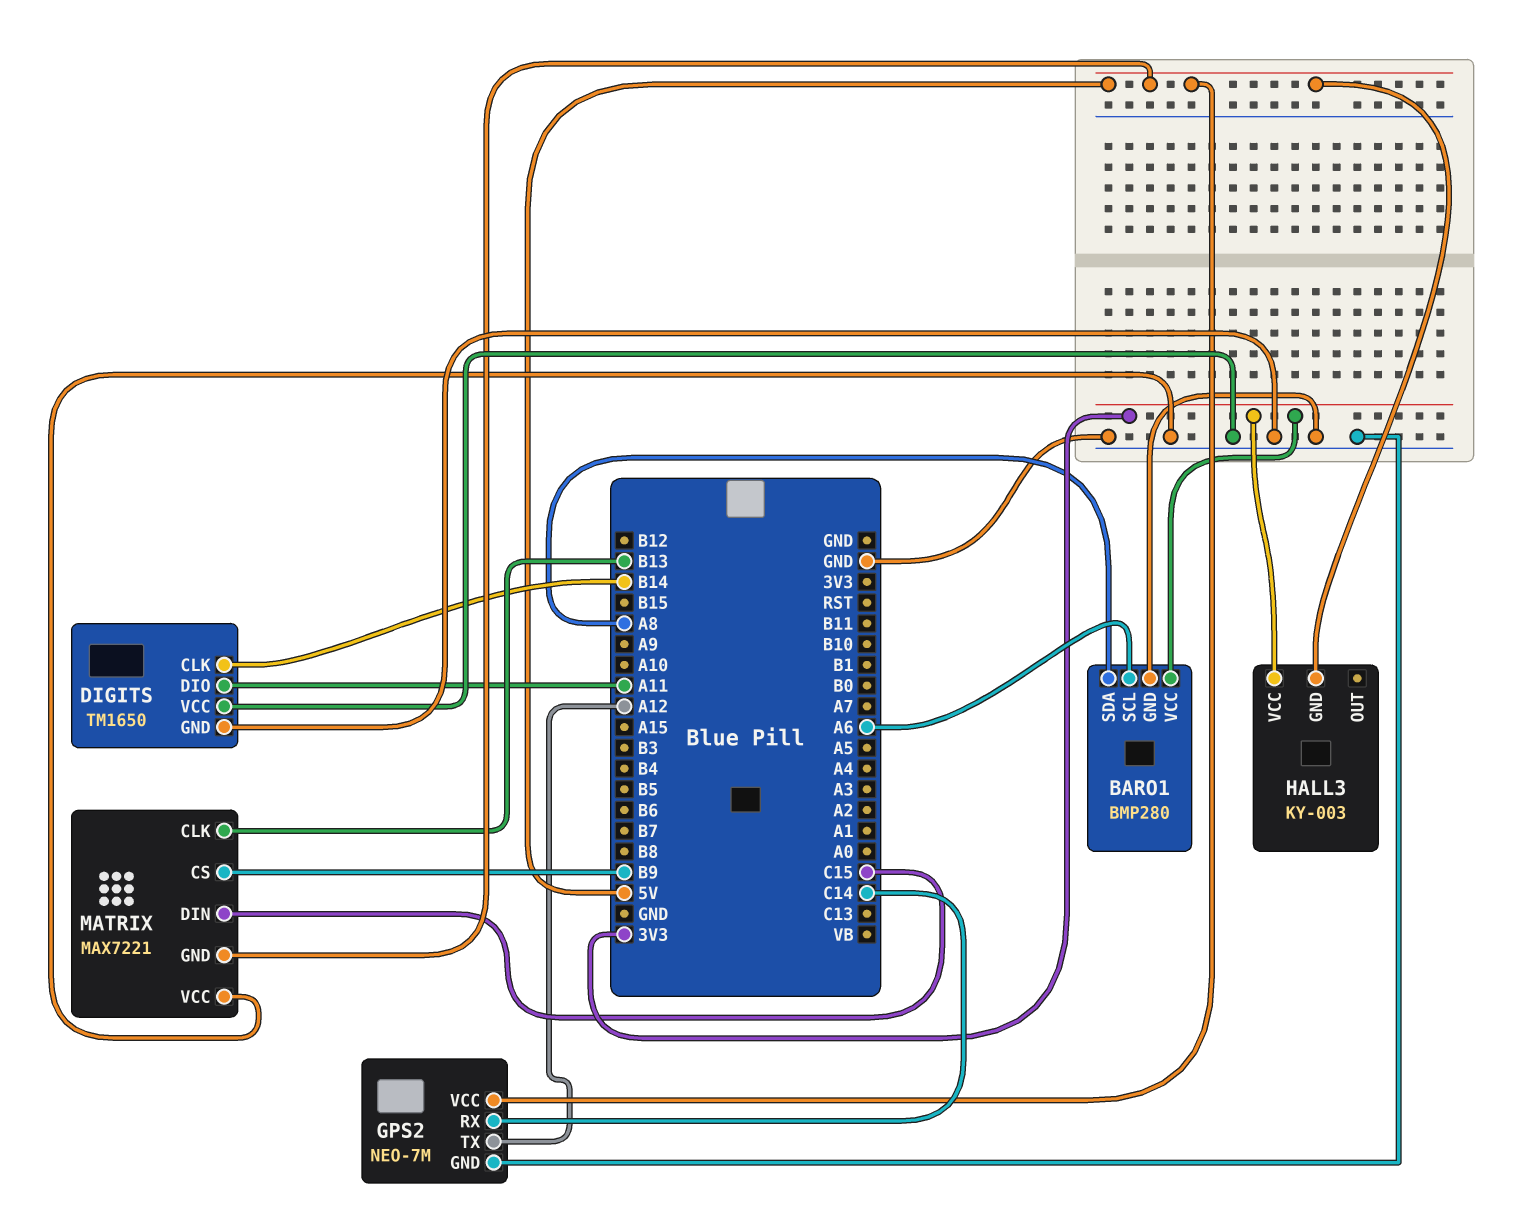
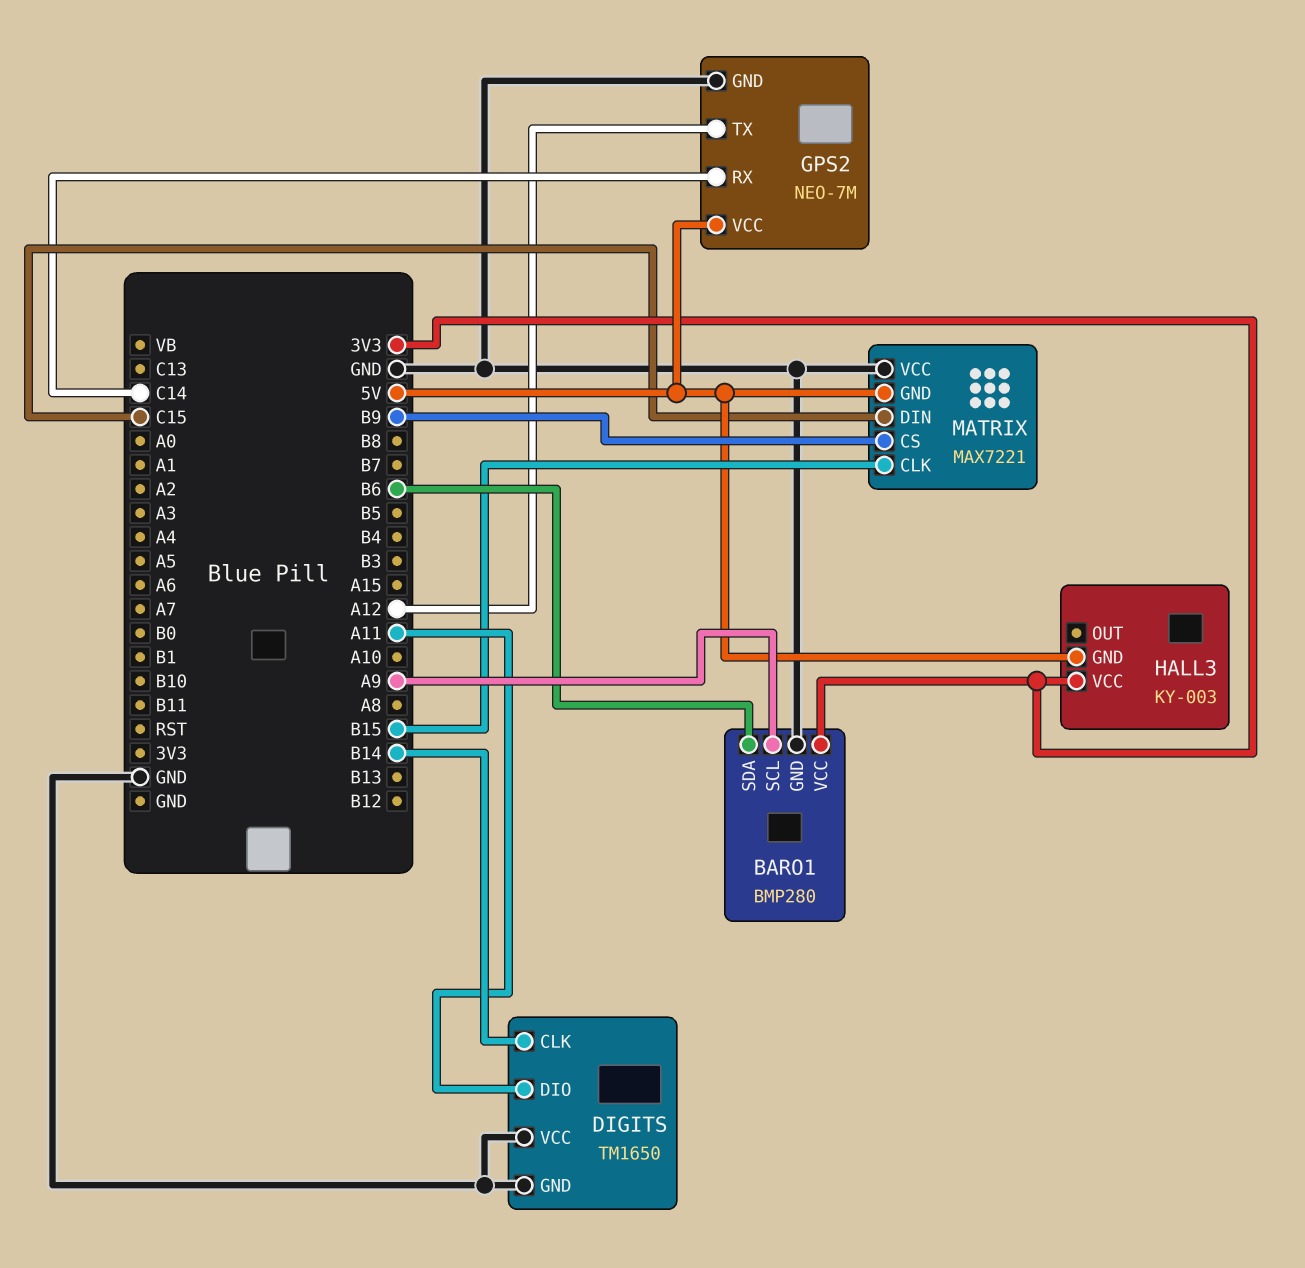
BARO1 pin SCL: A6 -> A9
BARO1 pin SDA: A8 -> B6
MATRIX pin CLK: B13 -> B15

